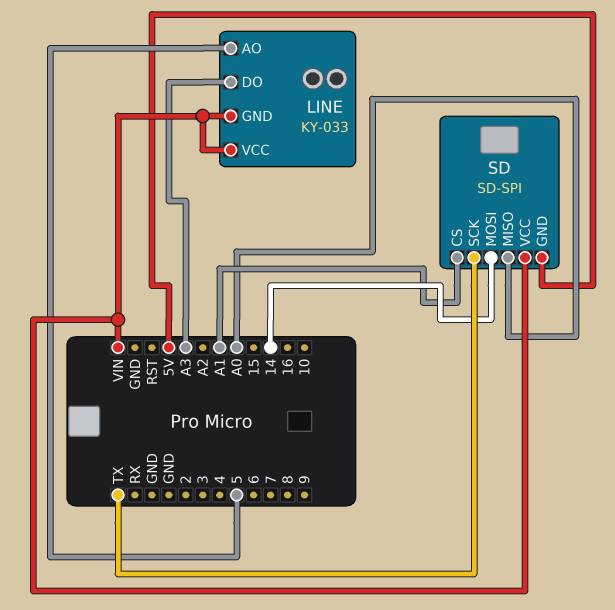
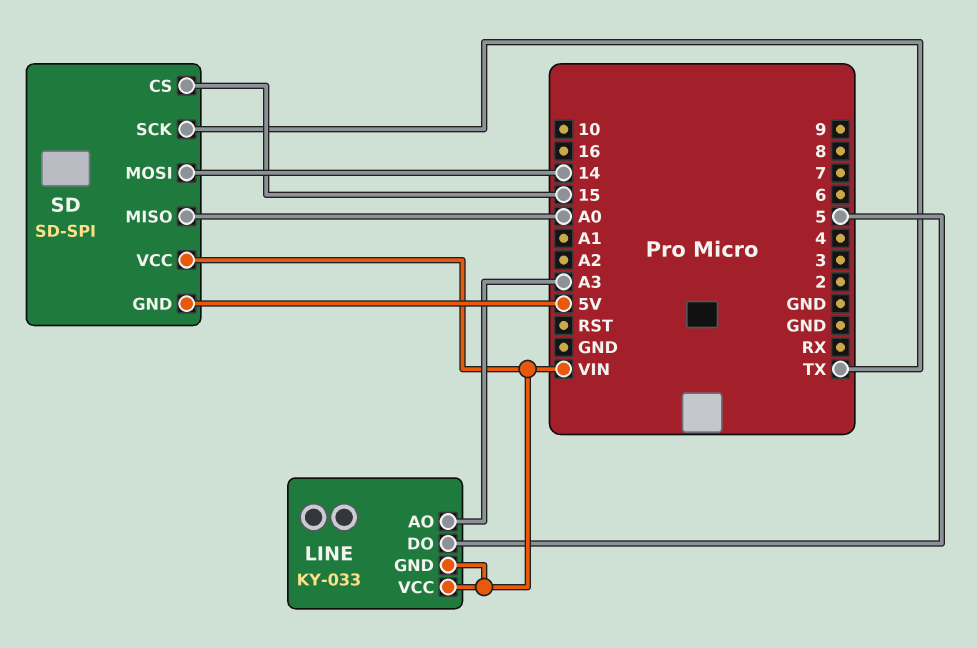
LINE pin AO: 5 -> A3
LINE pin DO: A3 -> 5
SD pin CS: A1 -> 15

